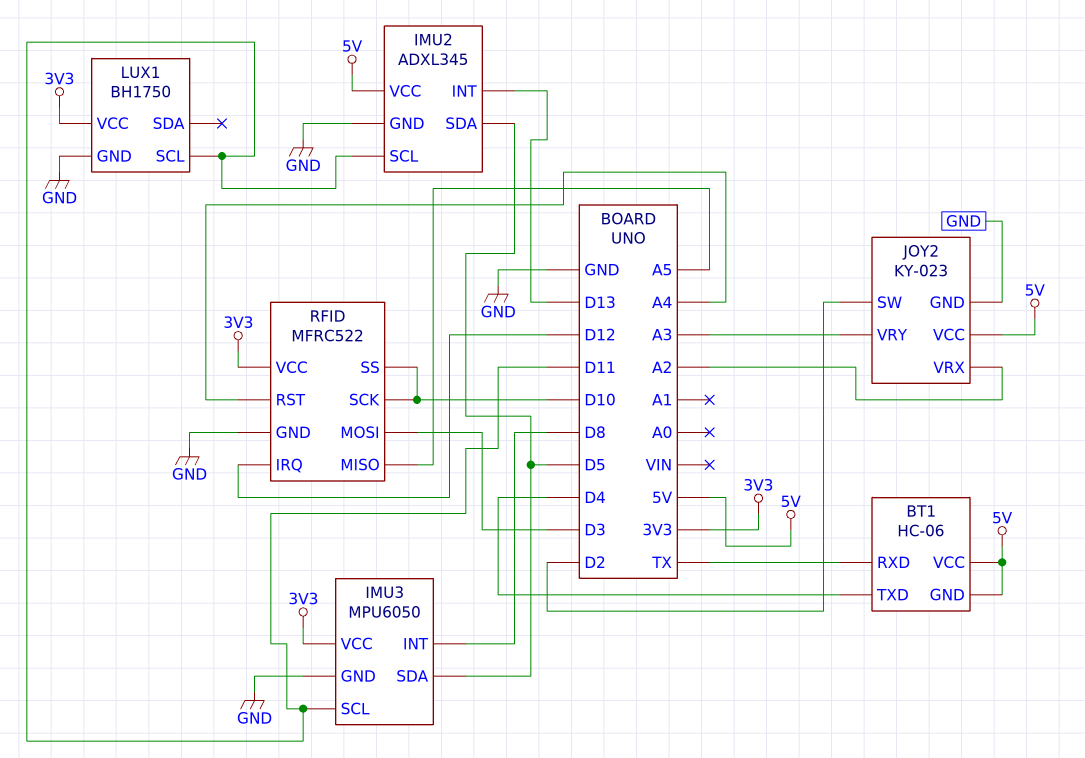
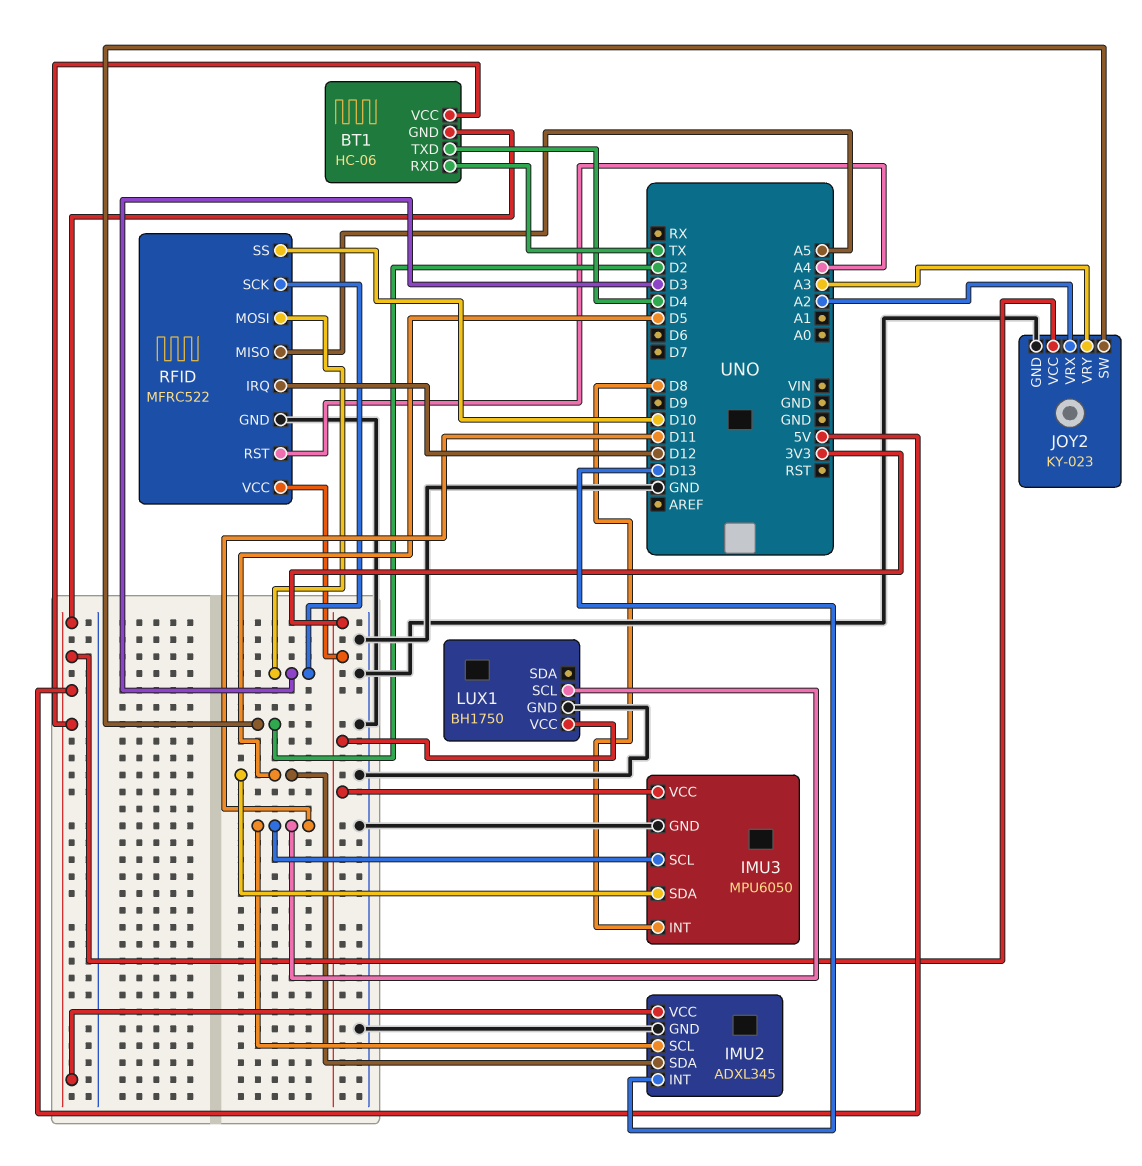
RFID pin SCK: D10 -> D3

